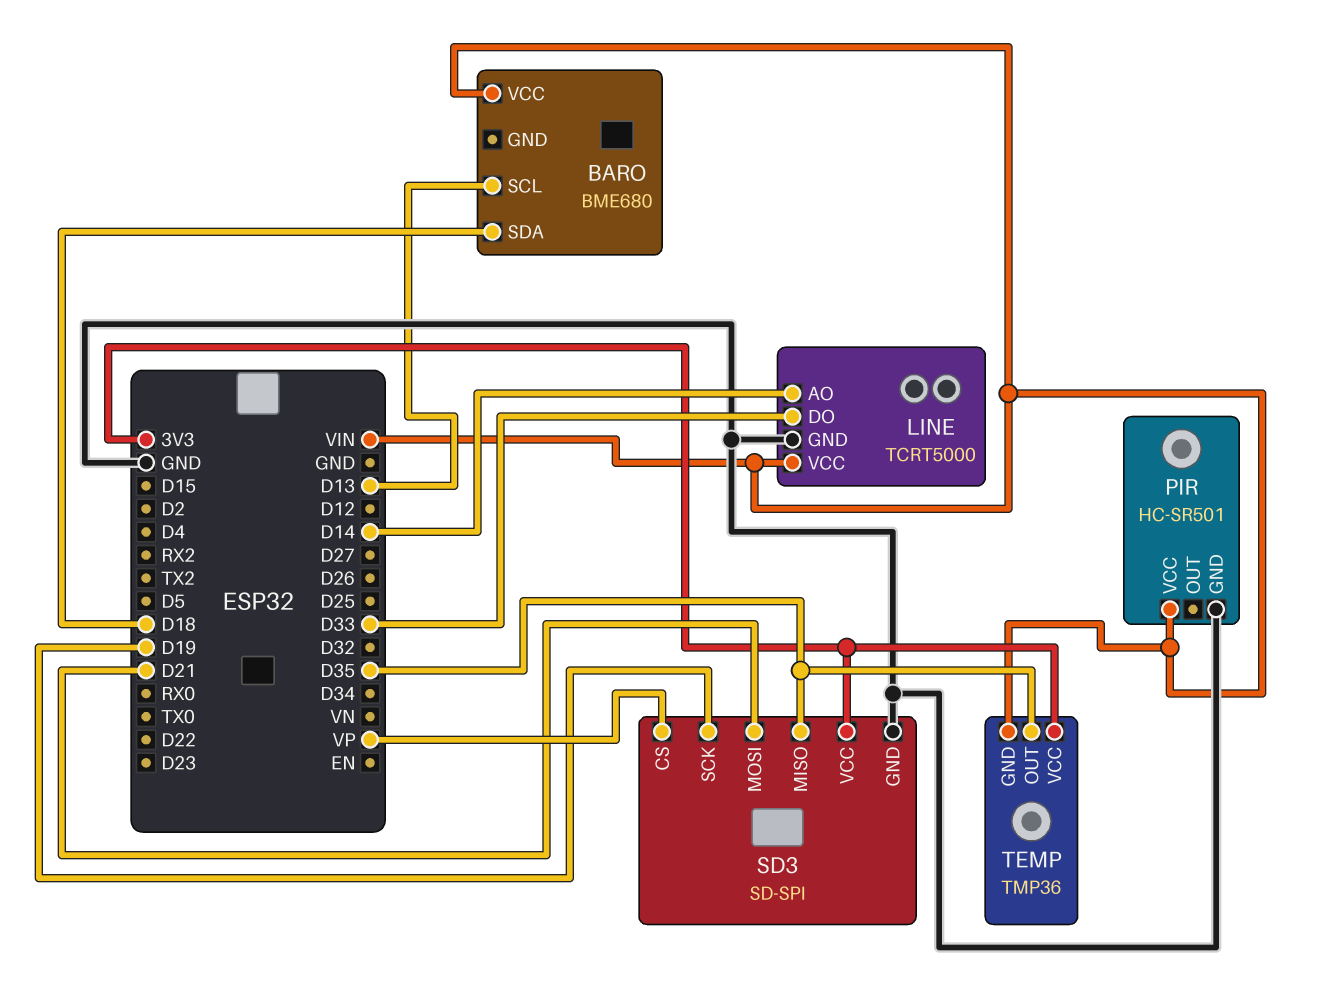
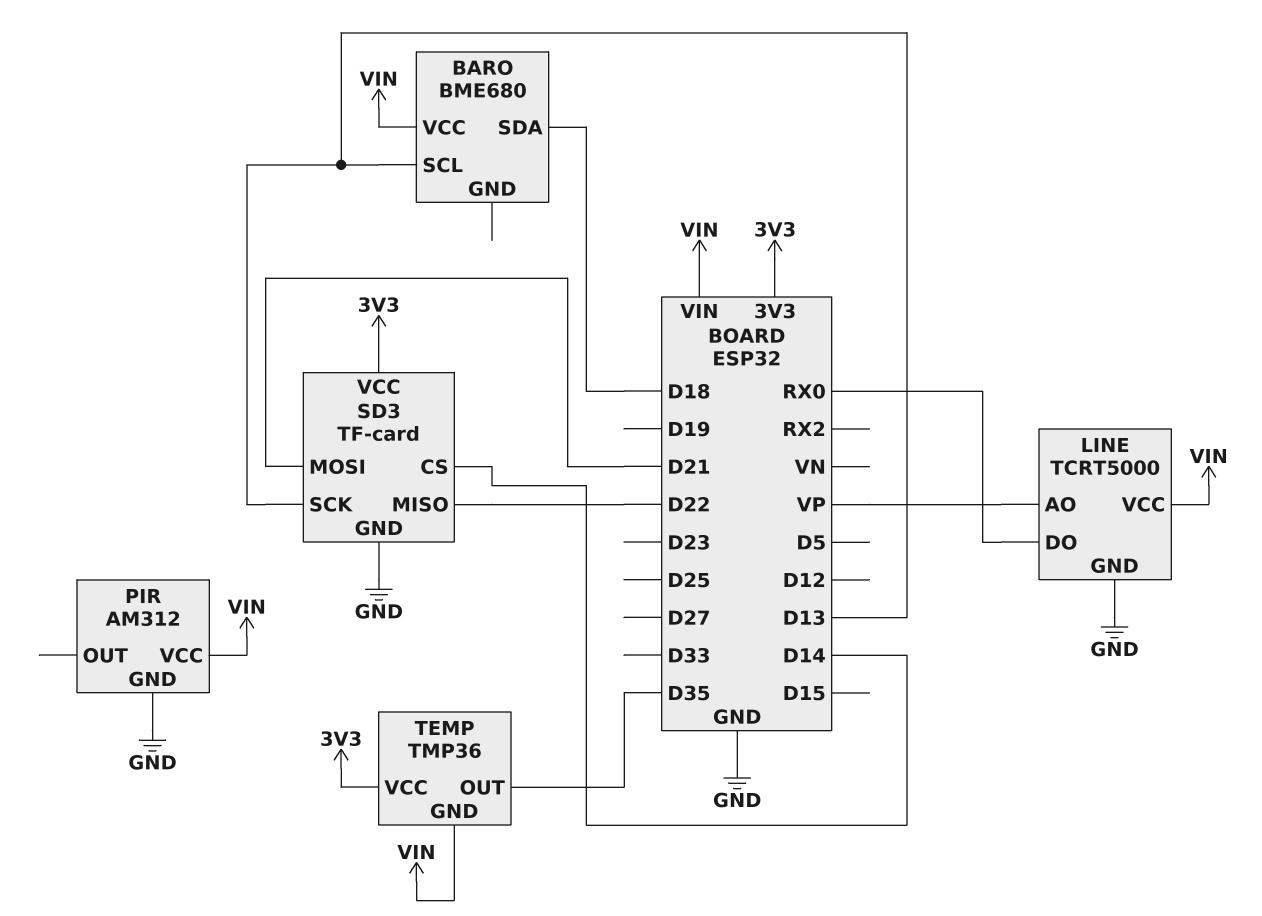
LINE pin AO: D14 -> VP
LINE pin DO: D33 -> RX0
PIR: HC-SR501 -> AM312
SD3: SD-SPI -> TF-card
SD3 pin CS: VP -> D14
SD3 pin MISO: D35 -> D22
SD3 pin SCK: D19 -> D13

